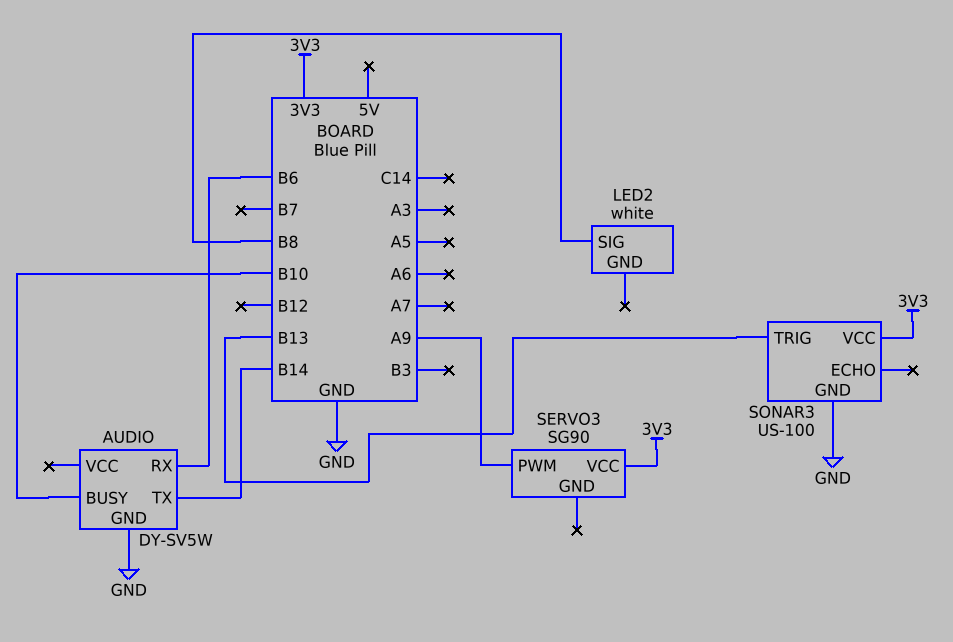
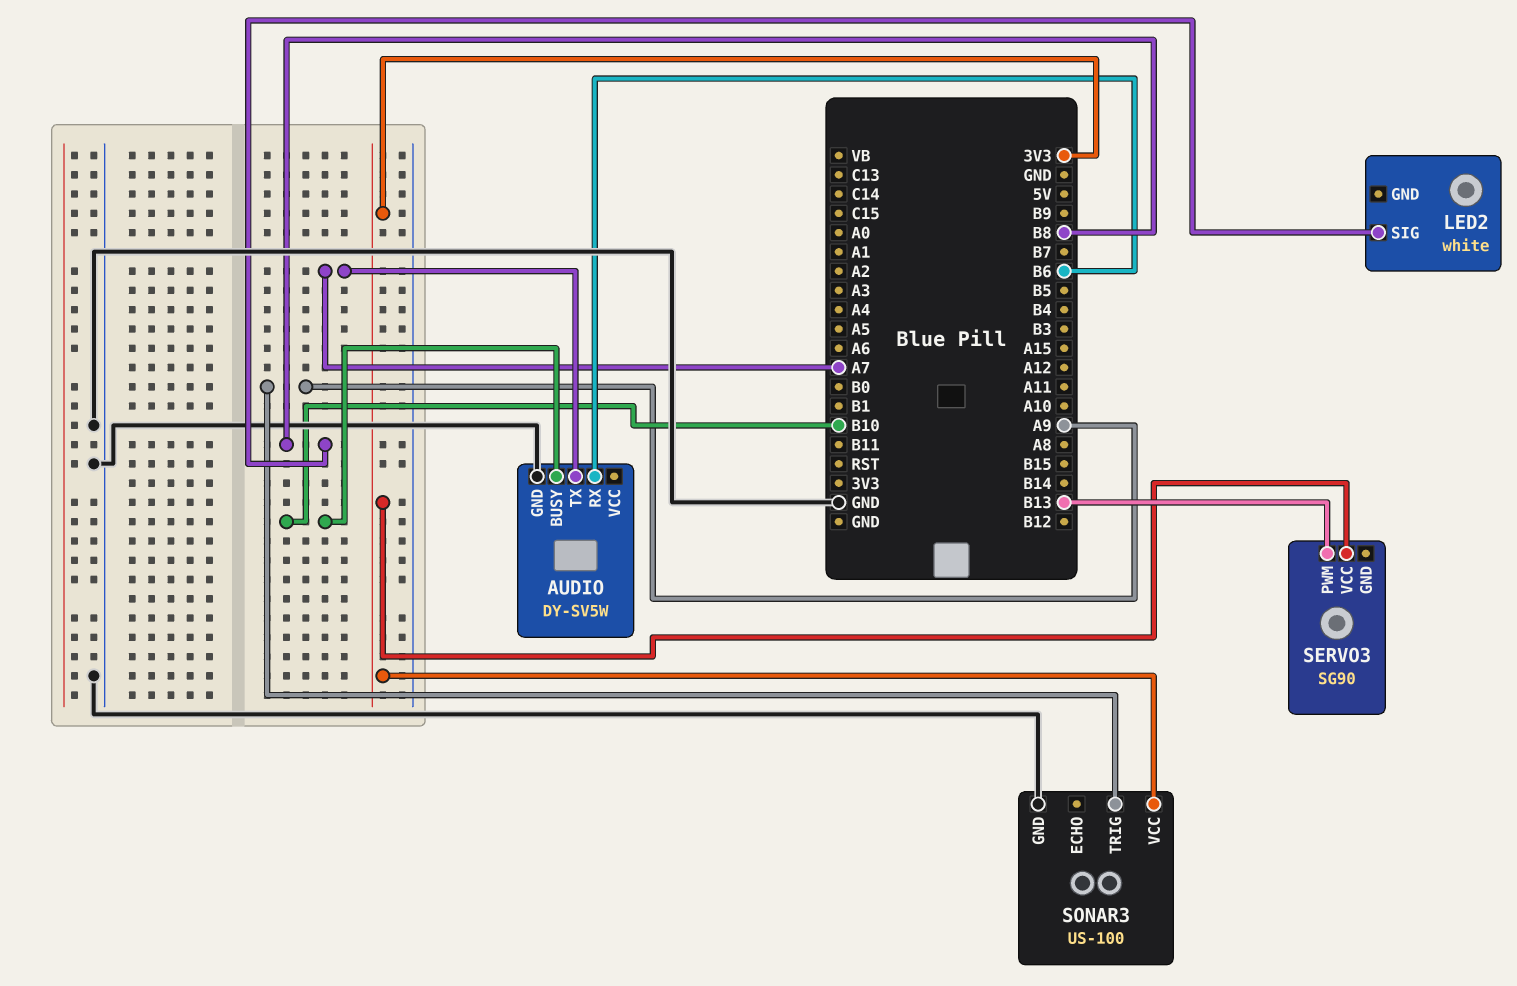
AUDIO pin TX: B14 -> A7
SERVO3 pin PWM: A9 -> B13
SONAR3 pin TRIG: B13 -> A9

